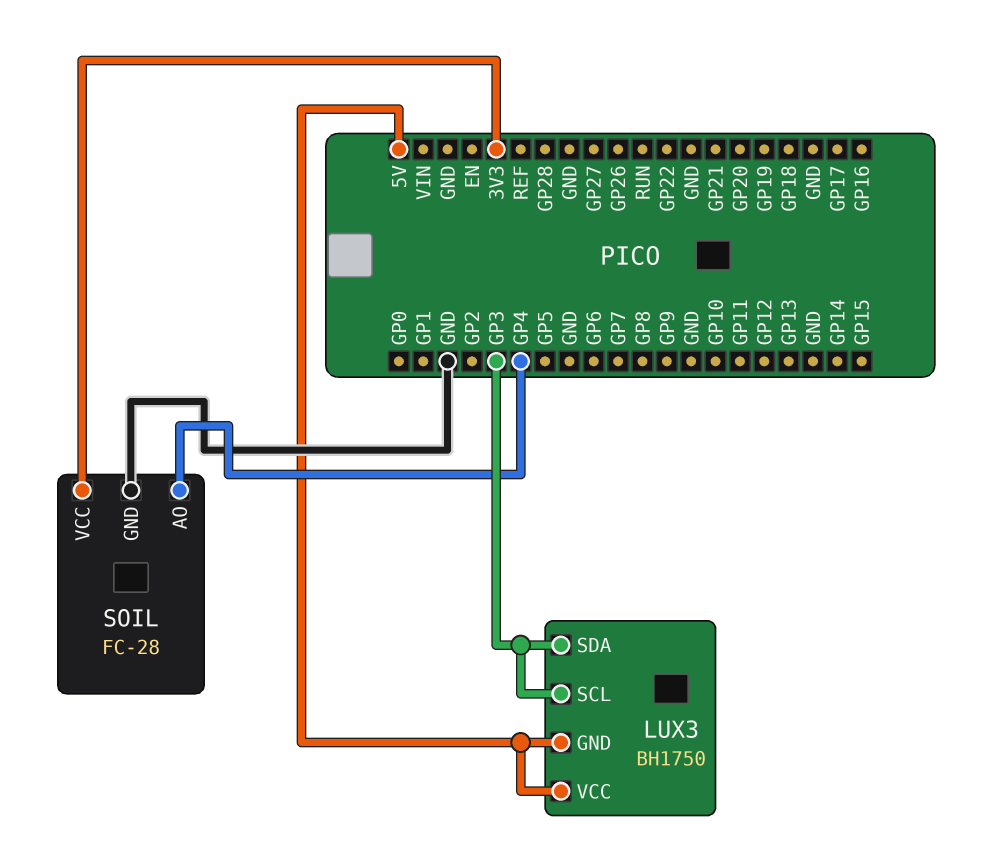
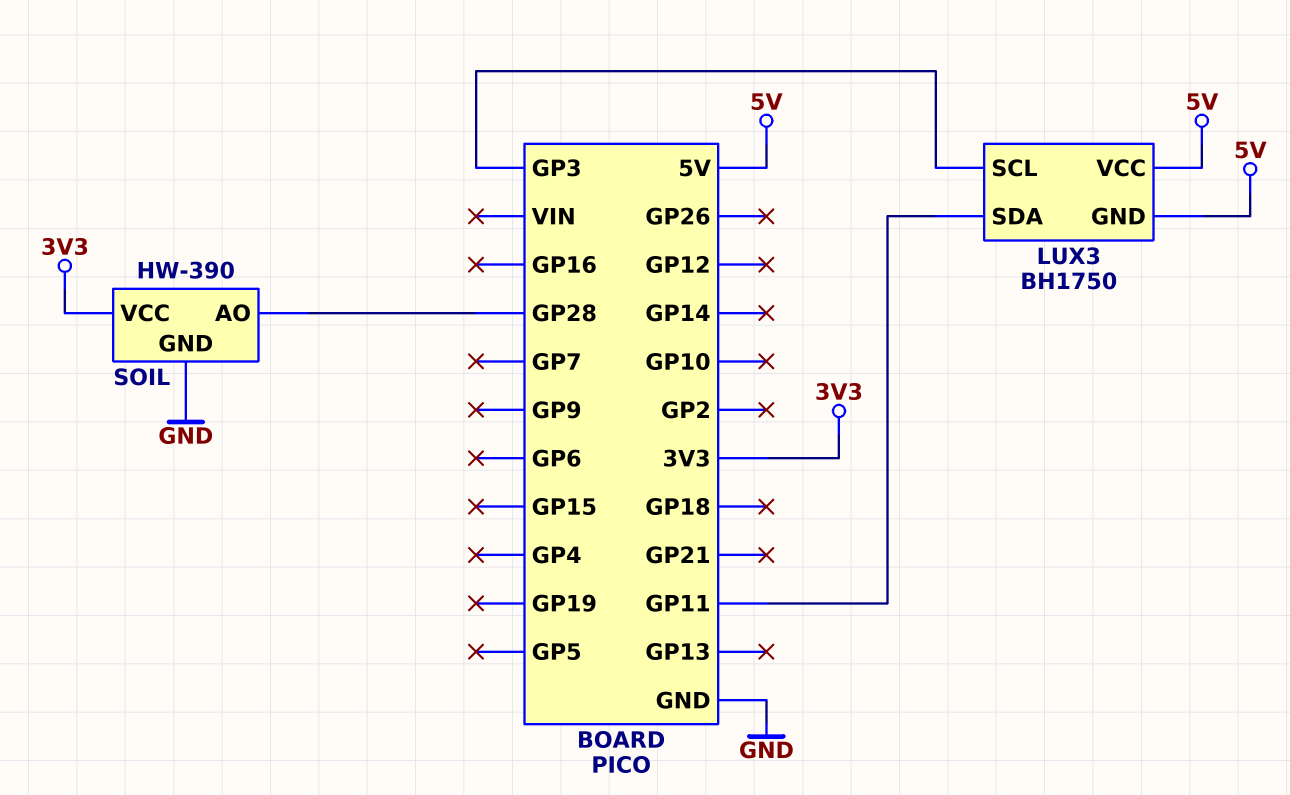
LUX3 pin SDA: GP3 -> GP11
SOIL: FC-28 -> HW-390
SOIL pin AO: GP4 -> GP28

